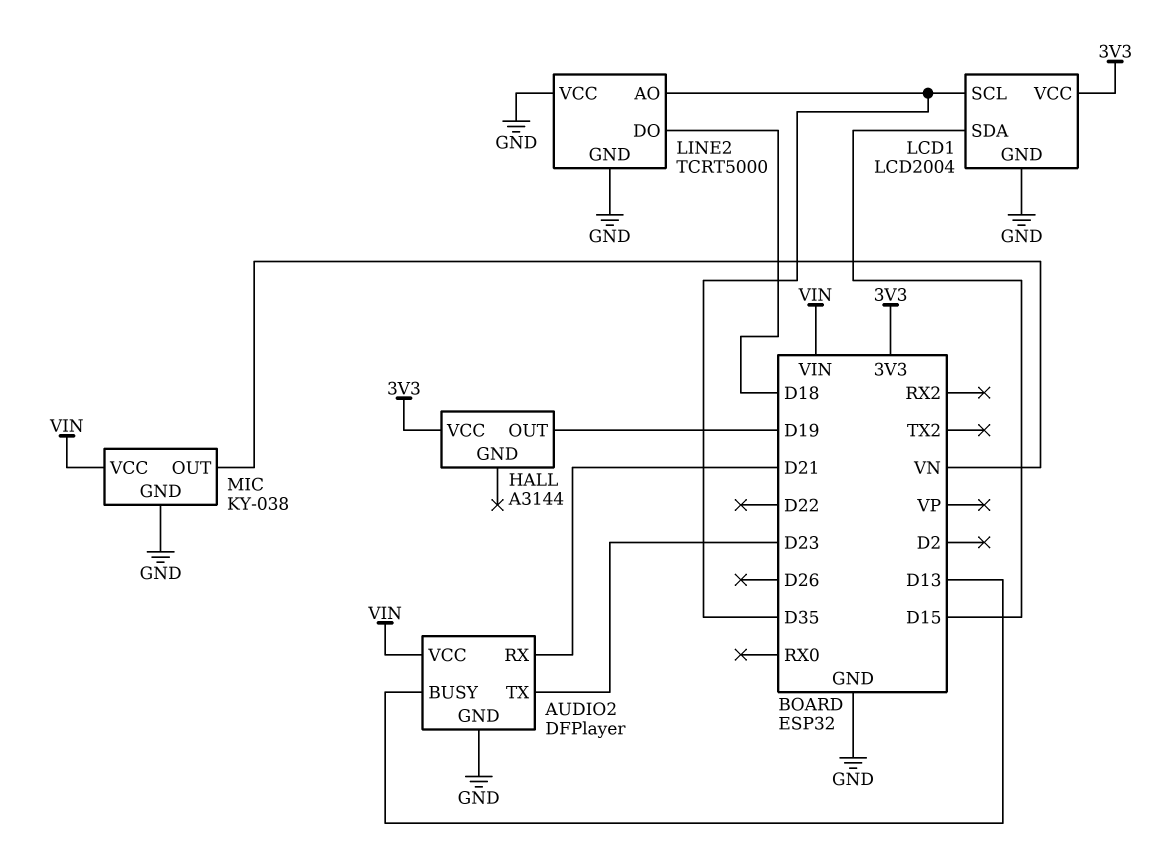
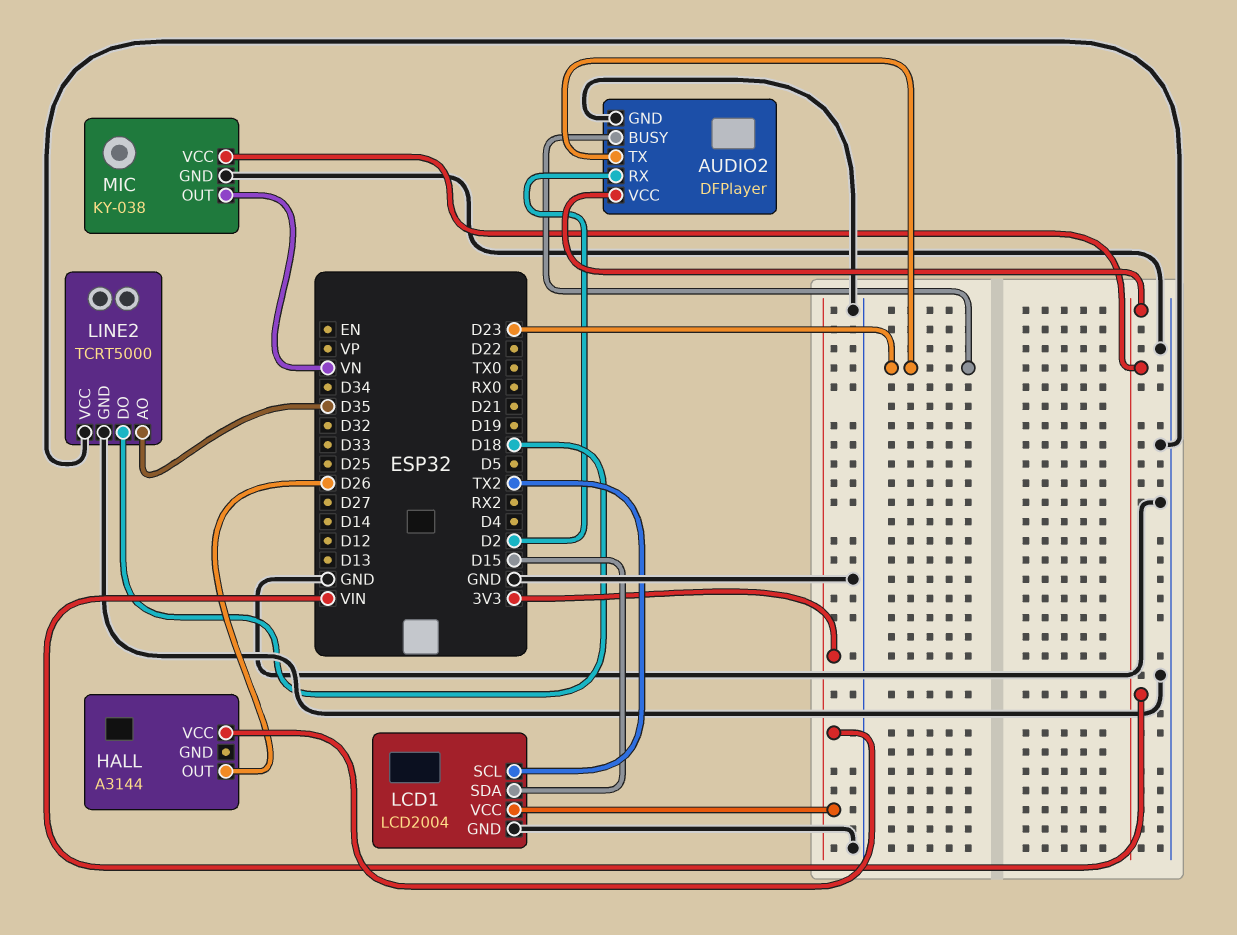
AUDIO2 pin BUSY: D13 -> D23
AUDIO2 pin RX: D21 -> D2
HALL pin OUT: D19 -> D26
LCD1 pin SCL: D35 -> TX2

